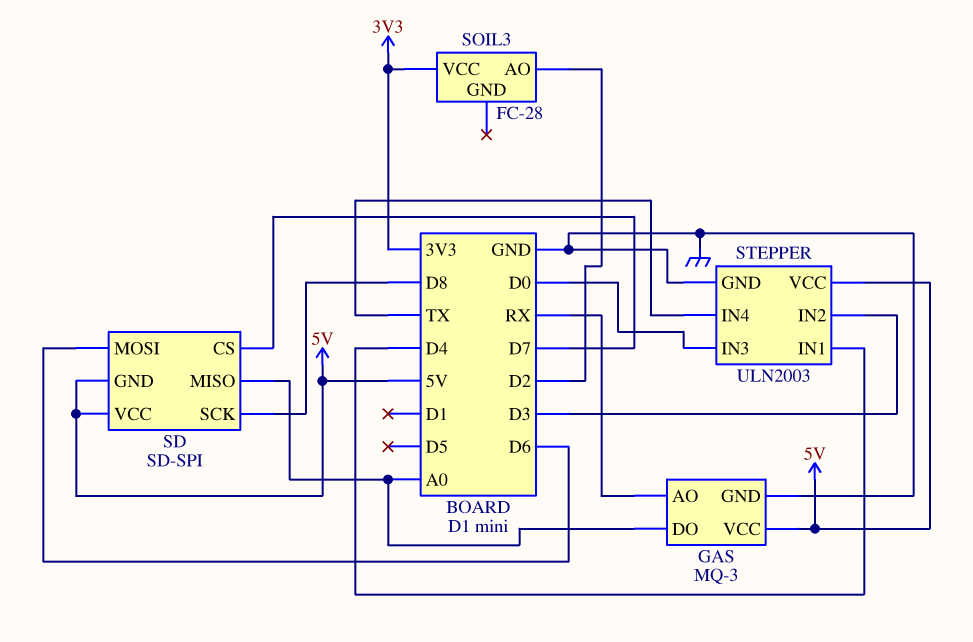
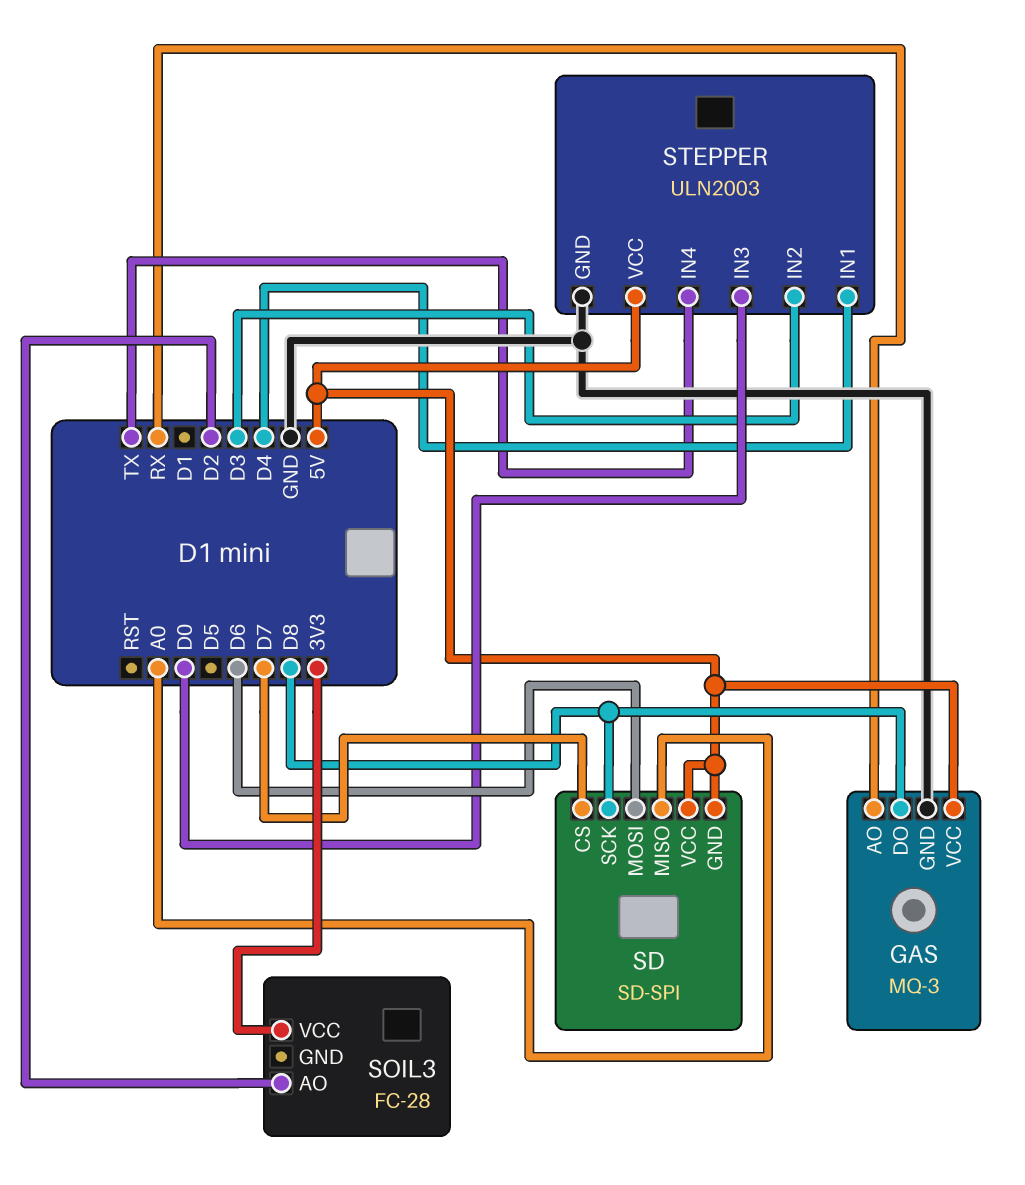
GAS pin DO: A0 -> D8

